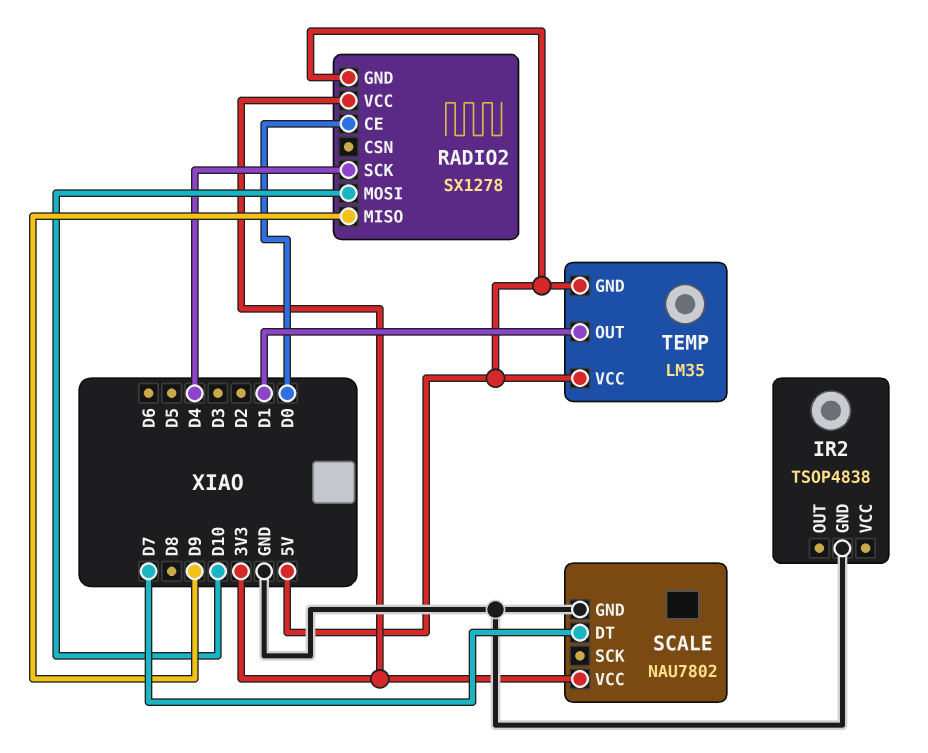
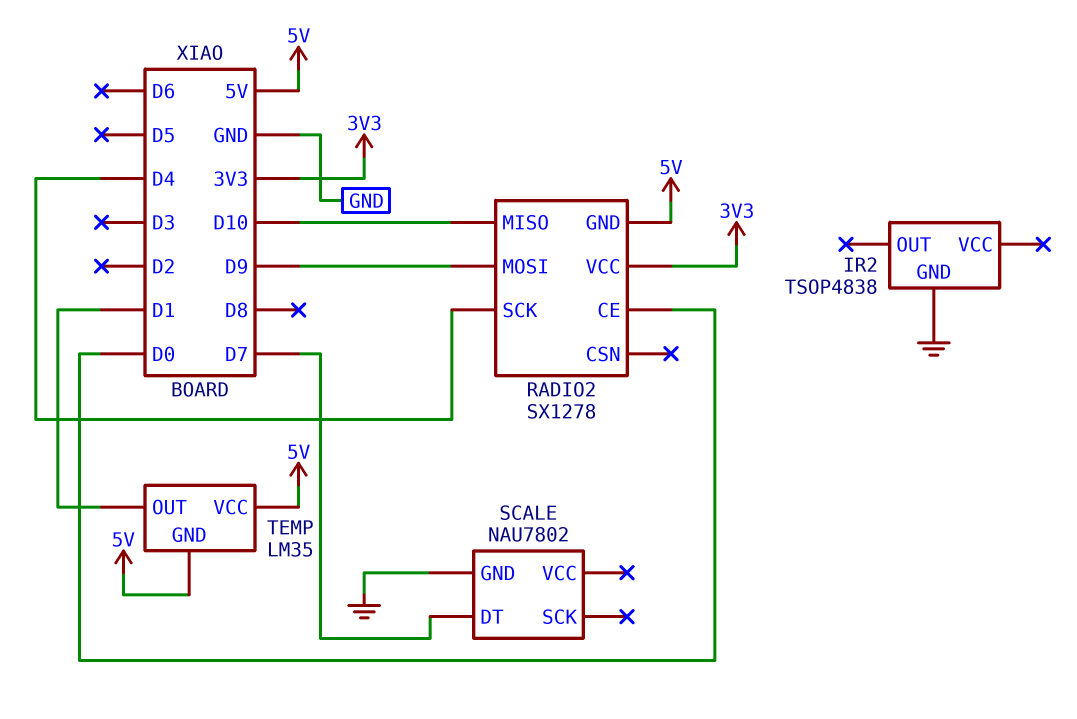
RADIO2 pin MISO: D9 -> D10
RADIO2 pin MOSI: D10 -> D9
SCALE pin VCC: 3V3 -> none

